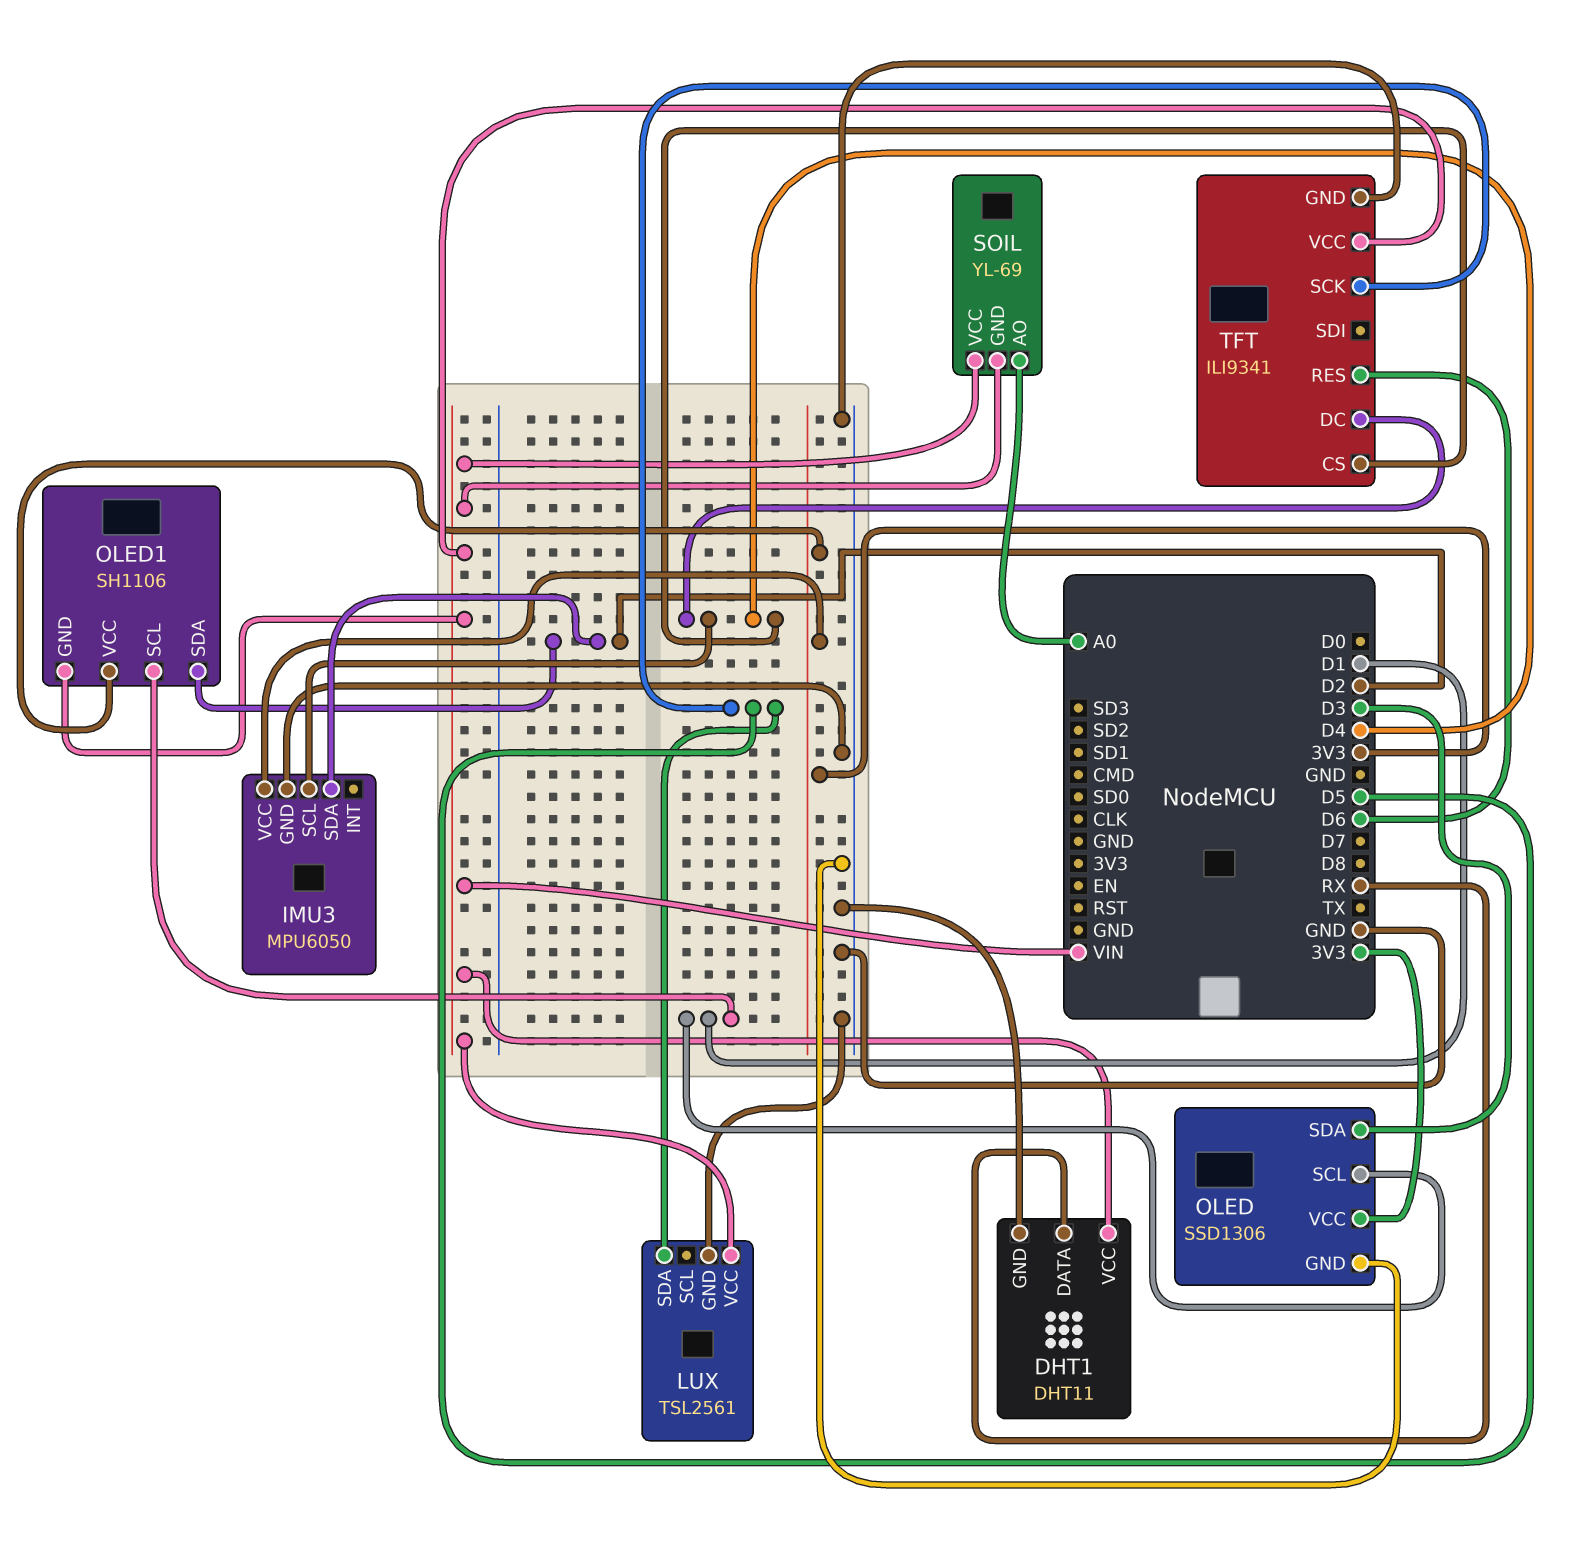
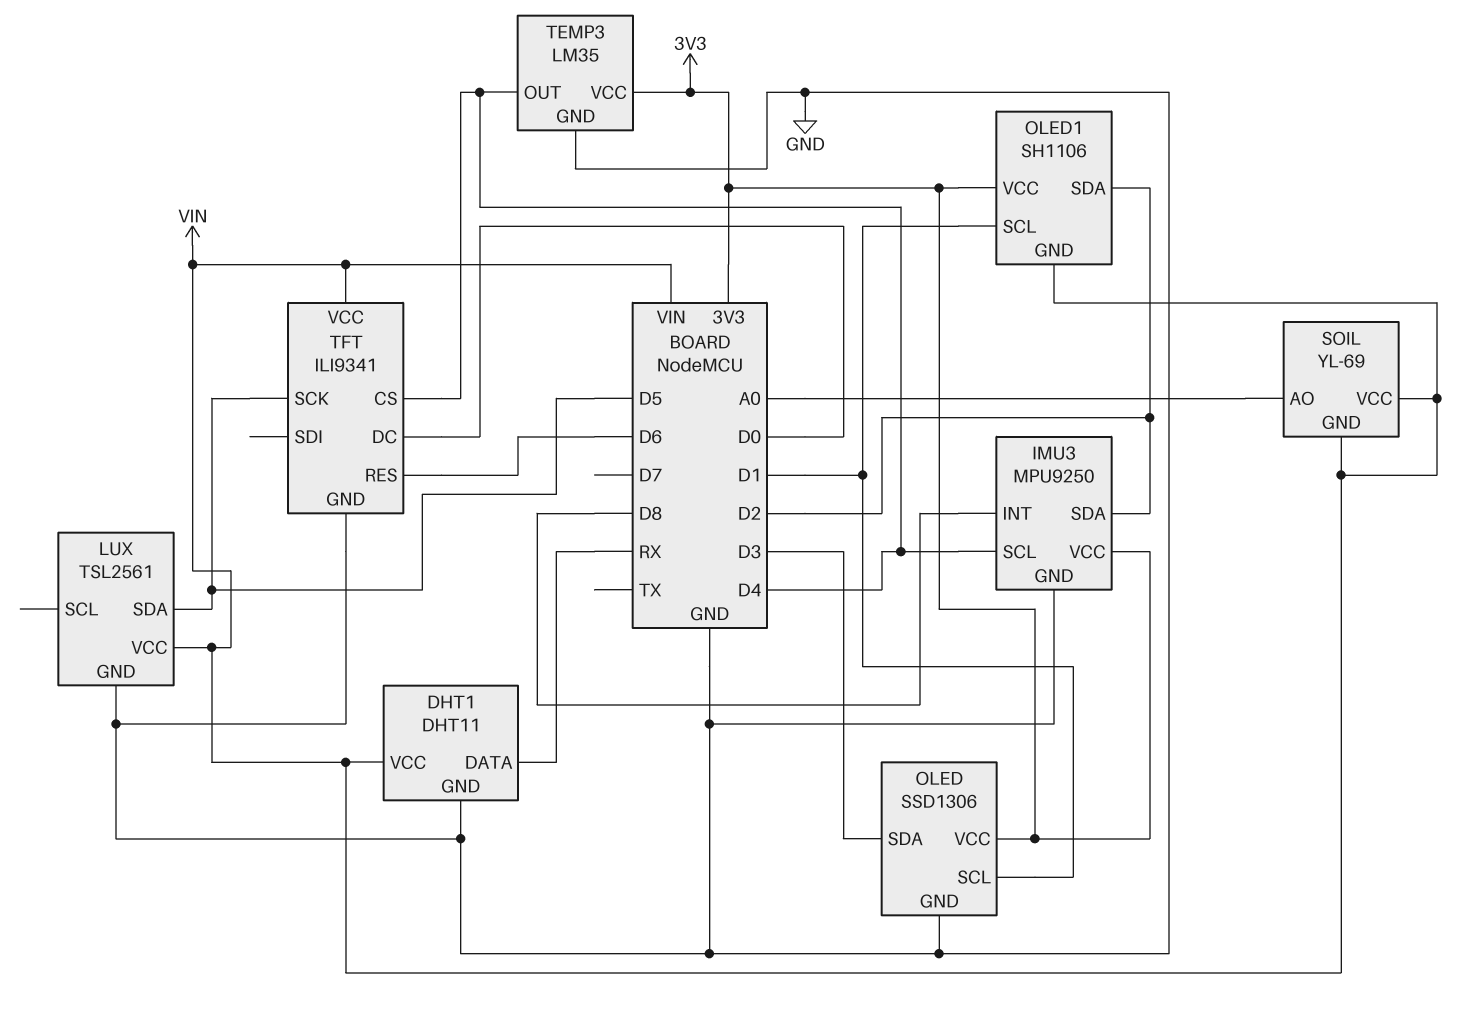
IMU3: MPU6050 -> MPU9250
IMU3 pin INT: none -> D8
TEMP3: none -> LM35
TEMP3 pin GND: none -> GND
TEMP3 pin OUT: none -> D4
TEMP3 pin VCC: none -> 3V3
TFT pin DC: D4 -> D0

